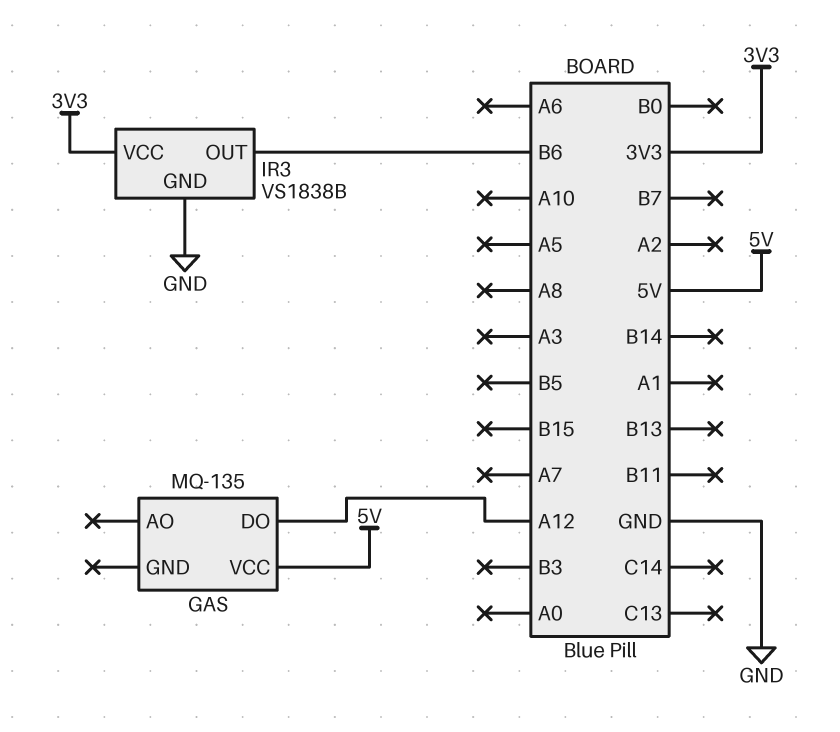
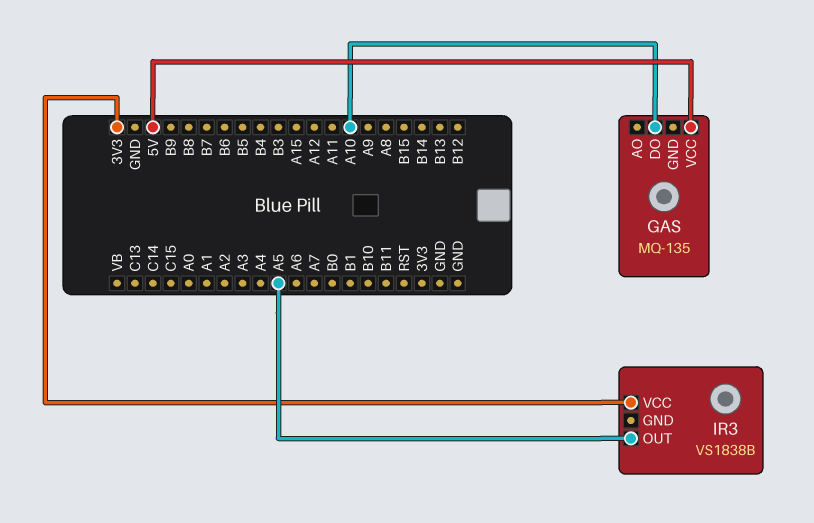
GAS pin DO: A12 -> A10
IR3 pin GND: GND -> none
IR3 pin OUT: B6 -> A5

